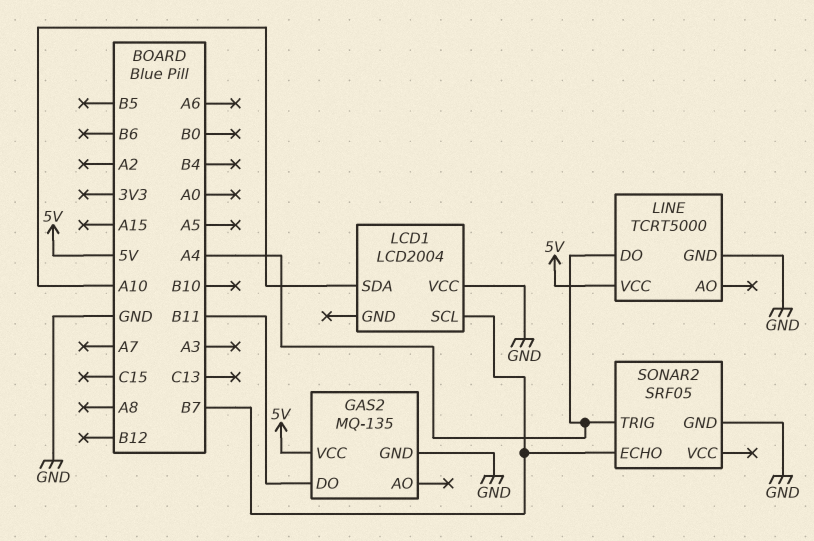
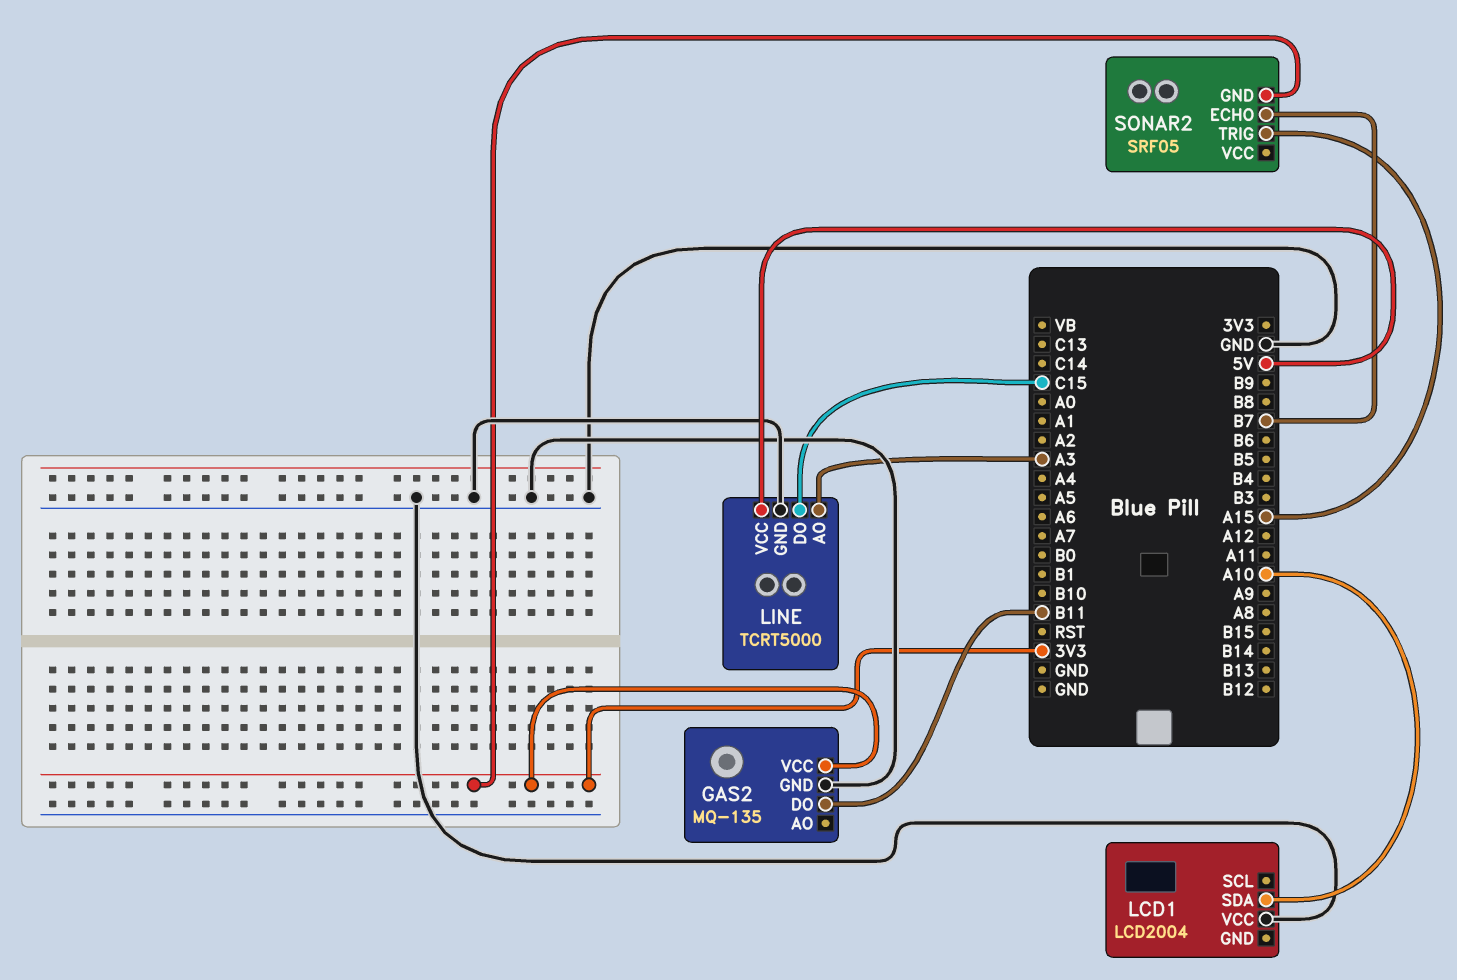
GAS2 pin VCC: 5V -> 3V3
LCD1 pin SCL: B7 -> none
LINE pin AO: none -> A3
LINE pin DO: A4 -> C15
SONAR2 pin GND: GND -> 3V3
SONAR2 pin TRIG: A4 -> A15

